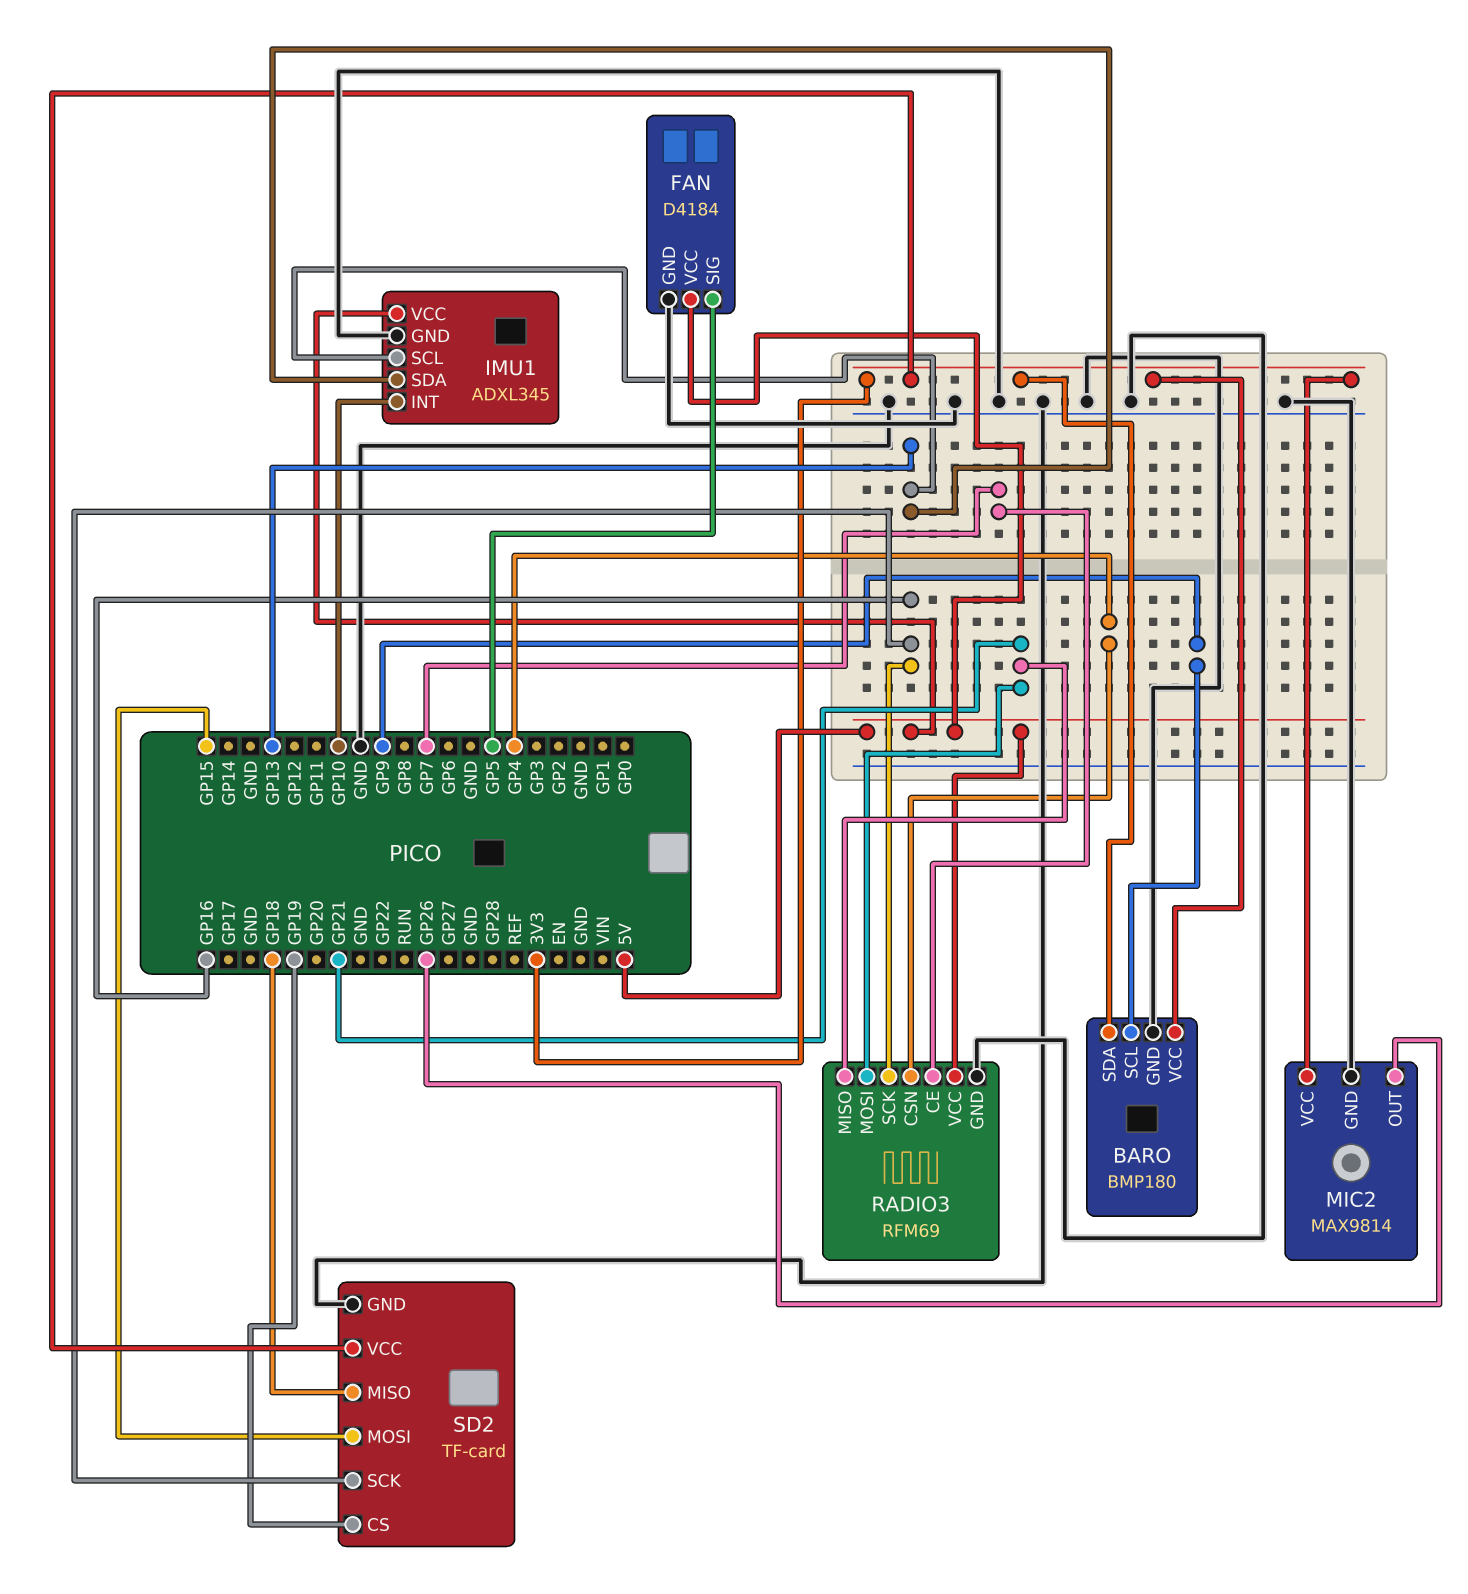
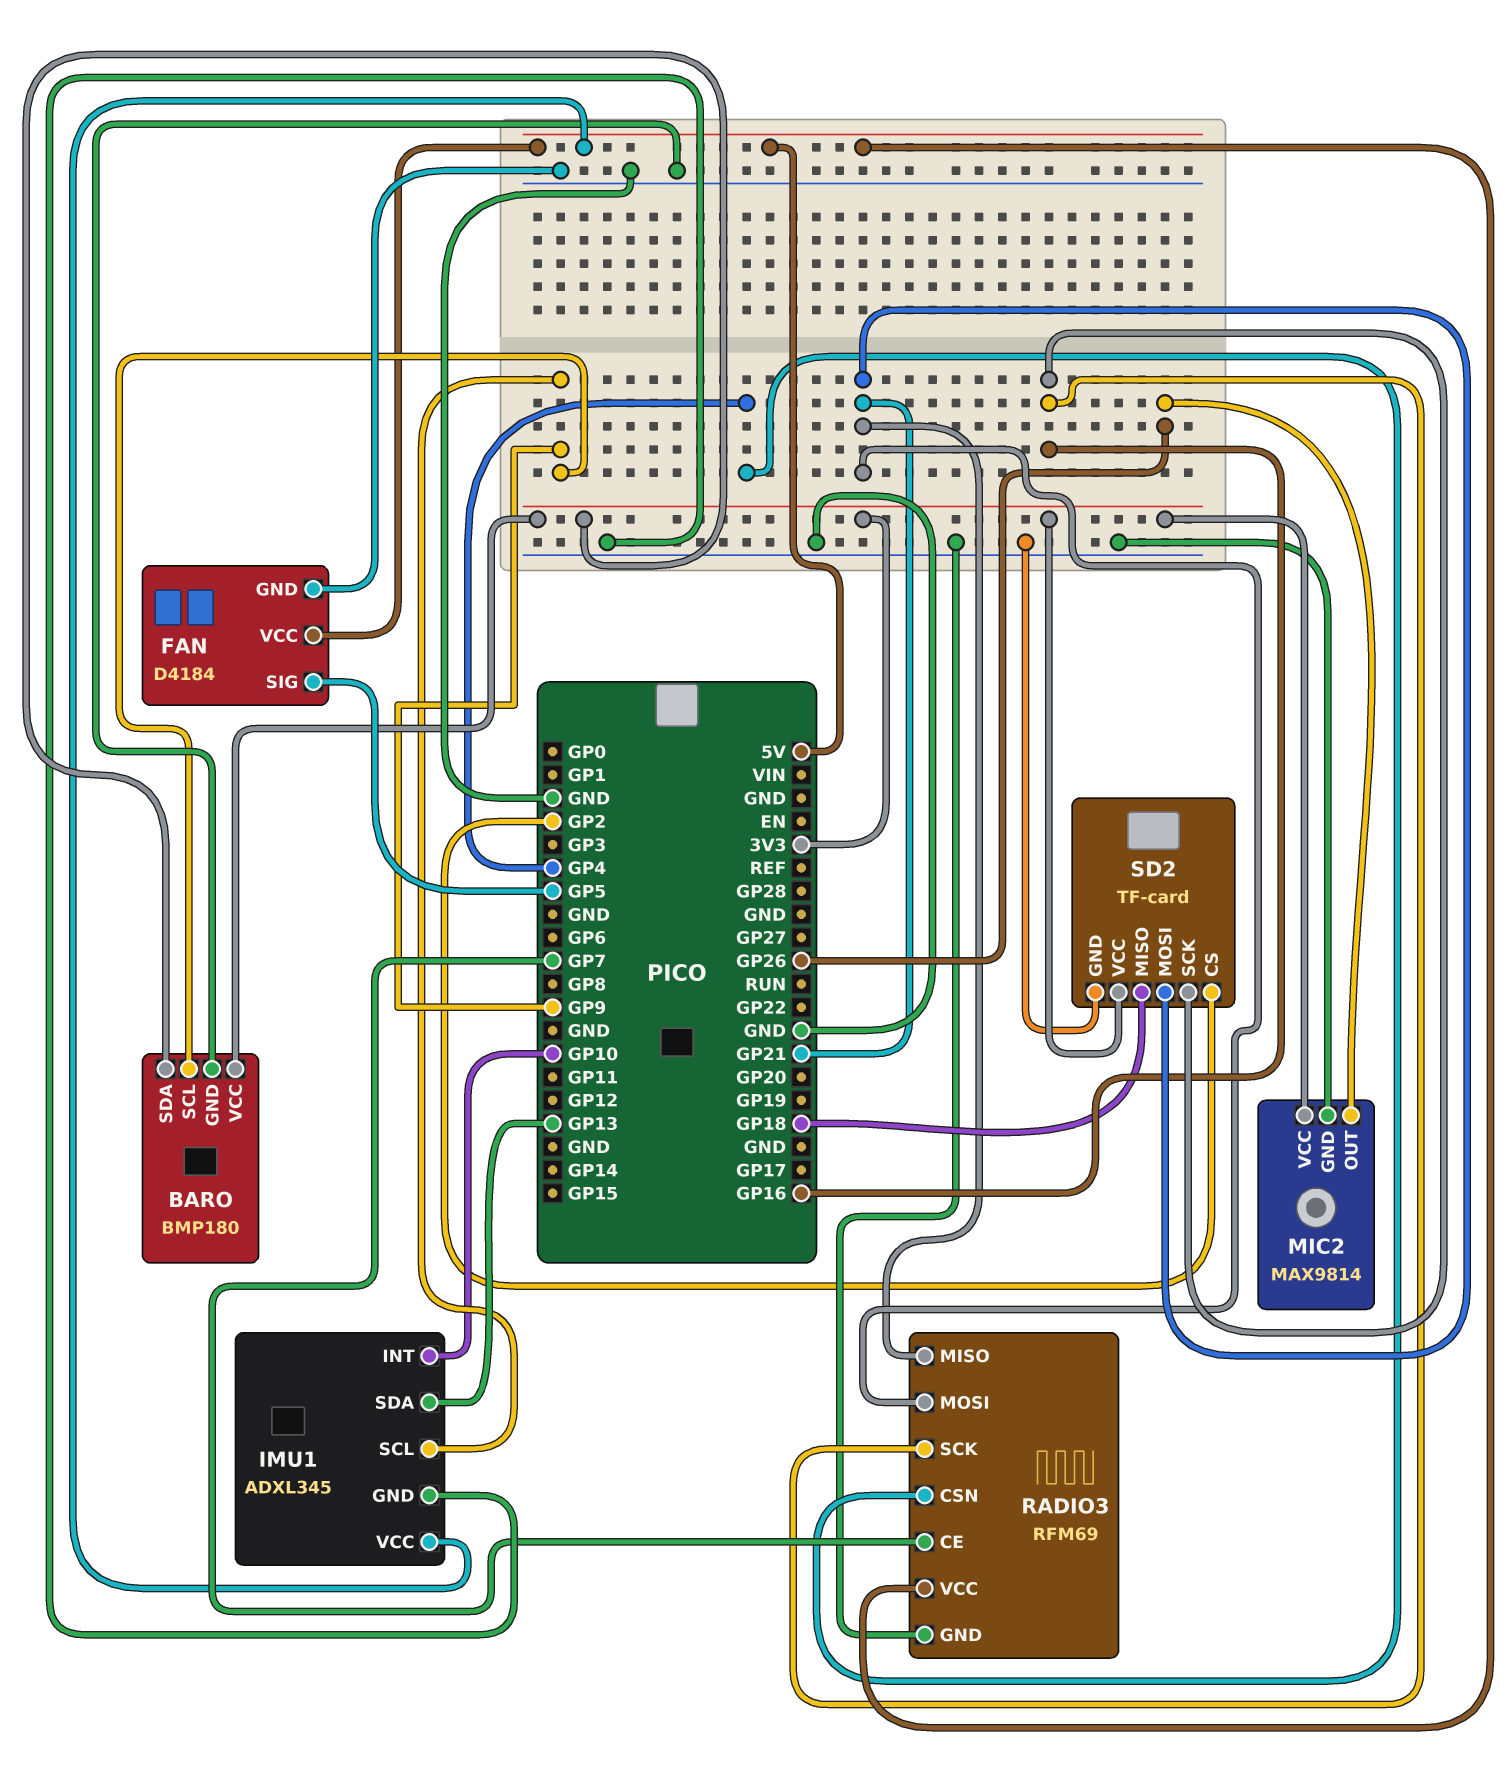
IMU1 pin SCL: GP13 -> GP9
SD2 pin CS: GP19 -> GP2
SD2 pin MOSI: GP15 -> GP21

